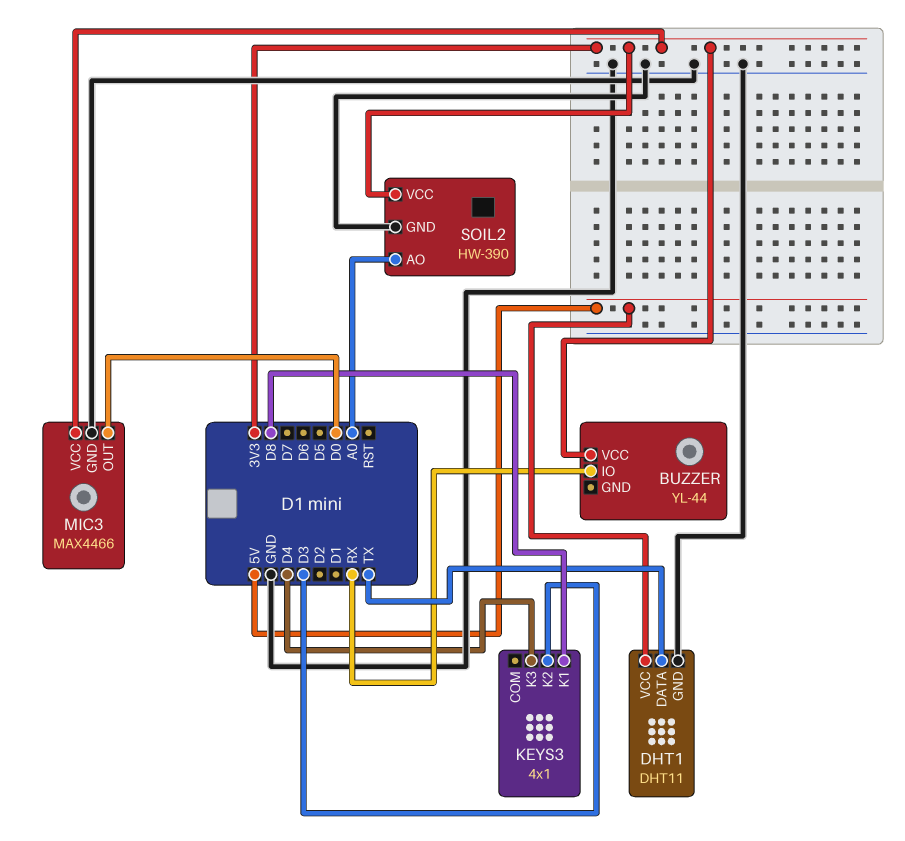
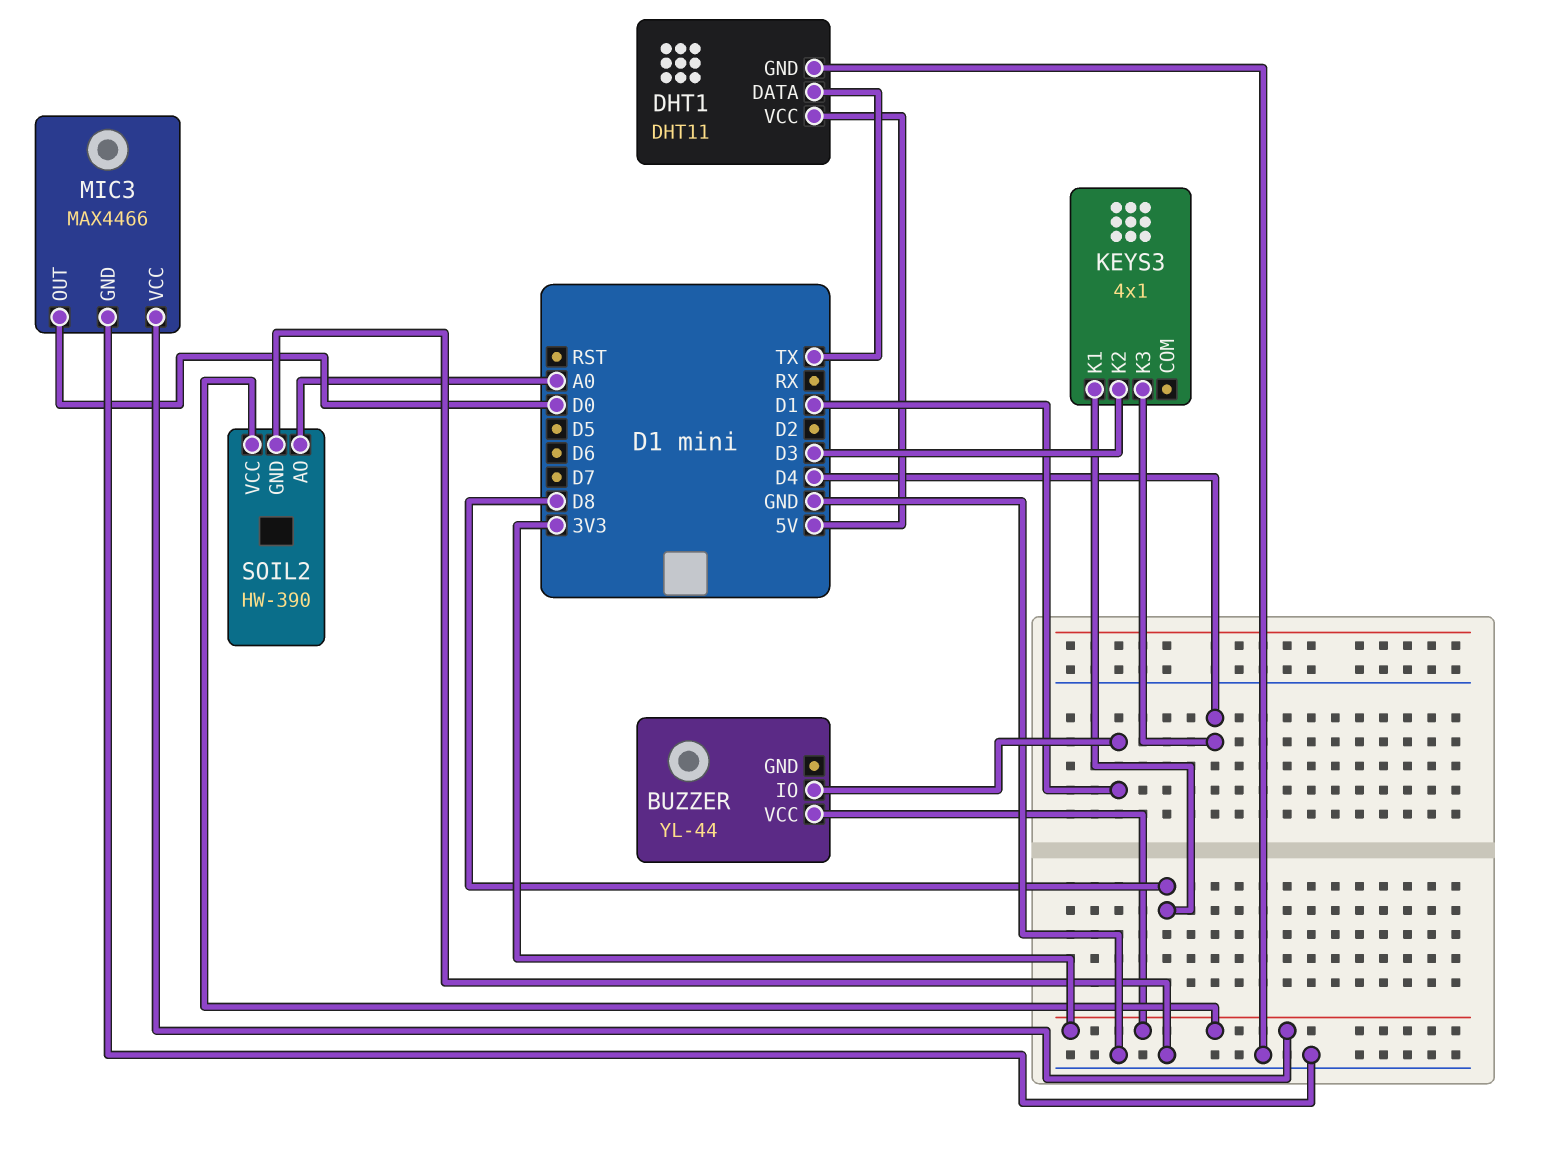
BUZZER pin IO: RX -> D1

